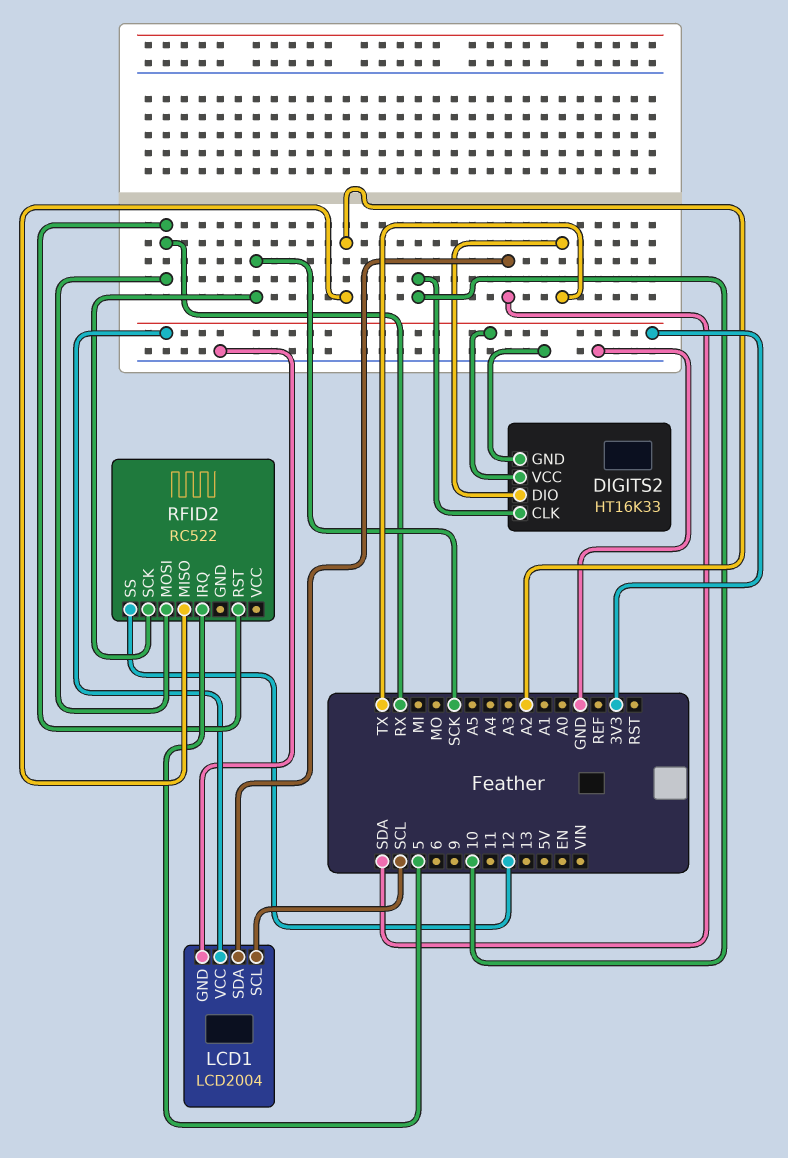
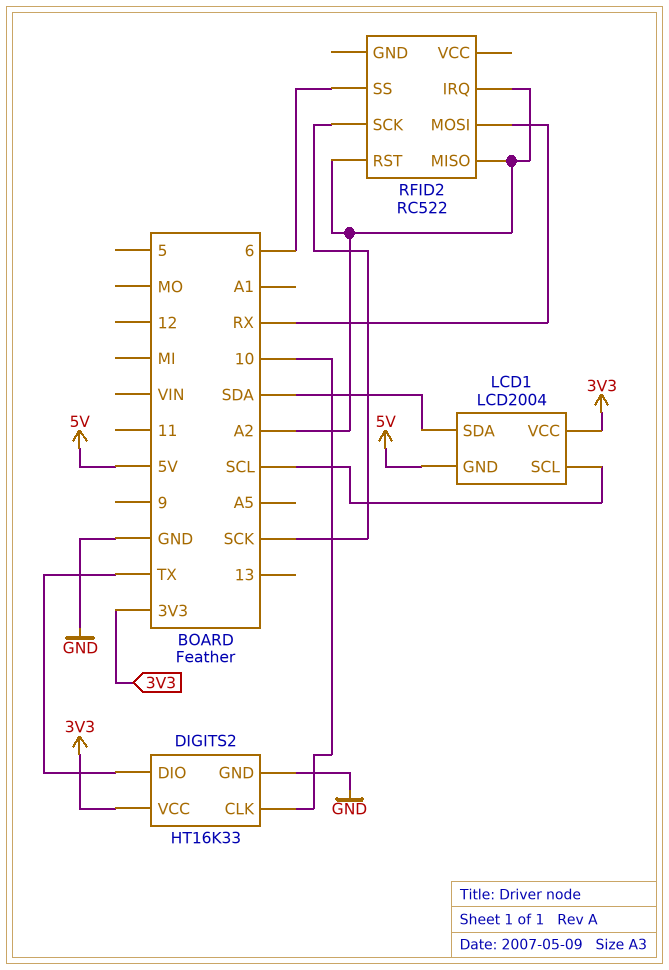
LCD1 pin GND: GND -> 5V
RFID2 pin IRQ: 5 -> A2
RFID2 pin RST: RX -> A2
RFID2 pin SS: 12 -> 6

